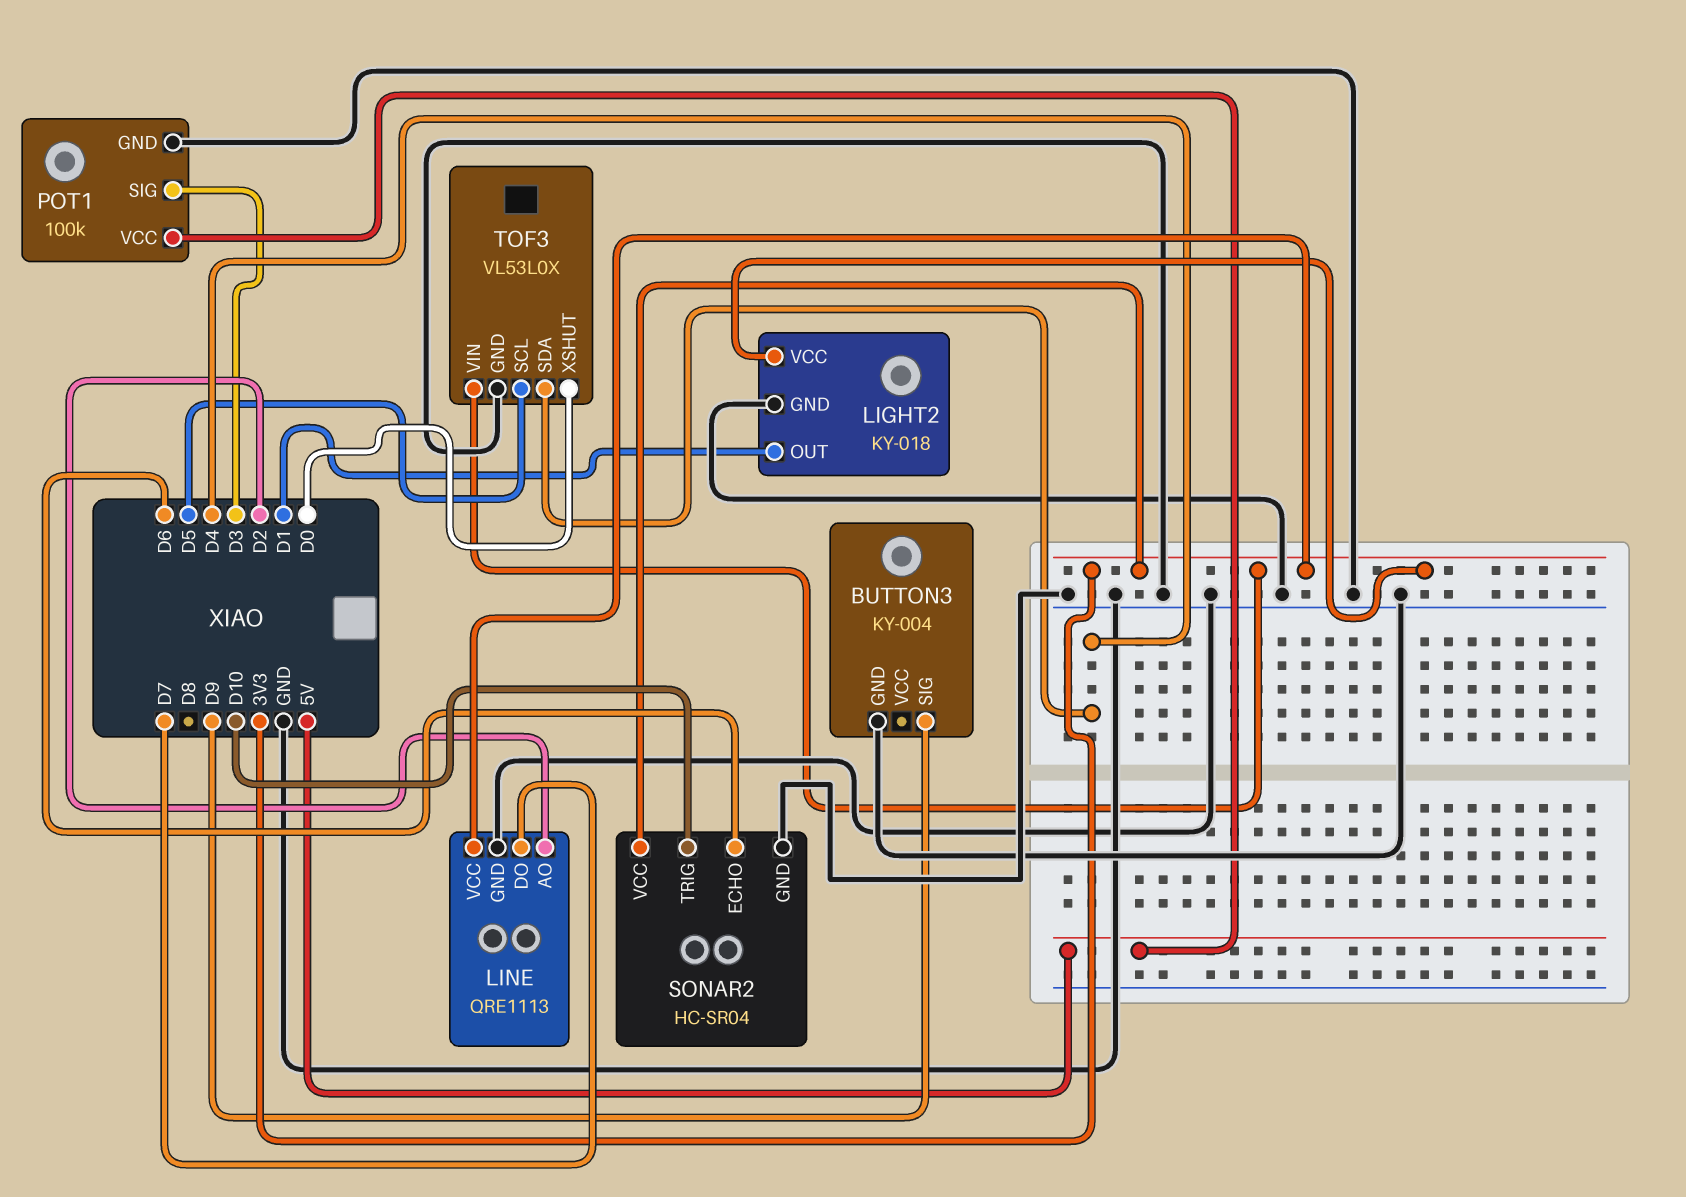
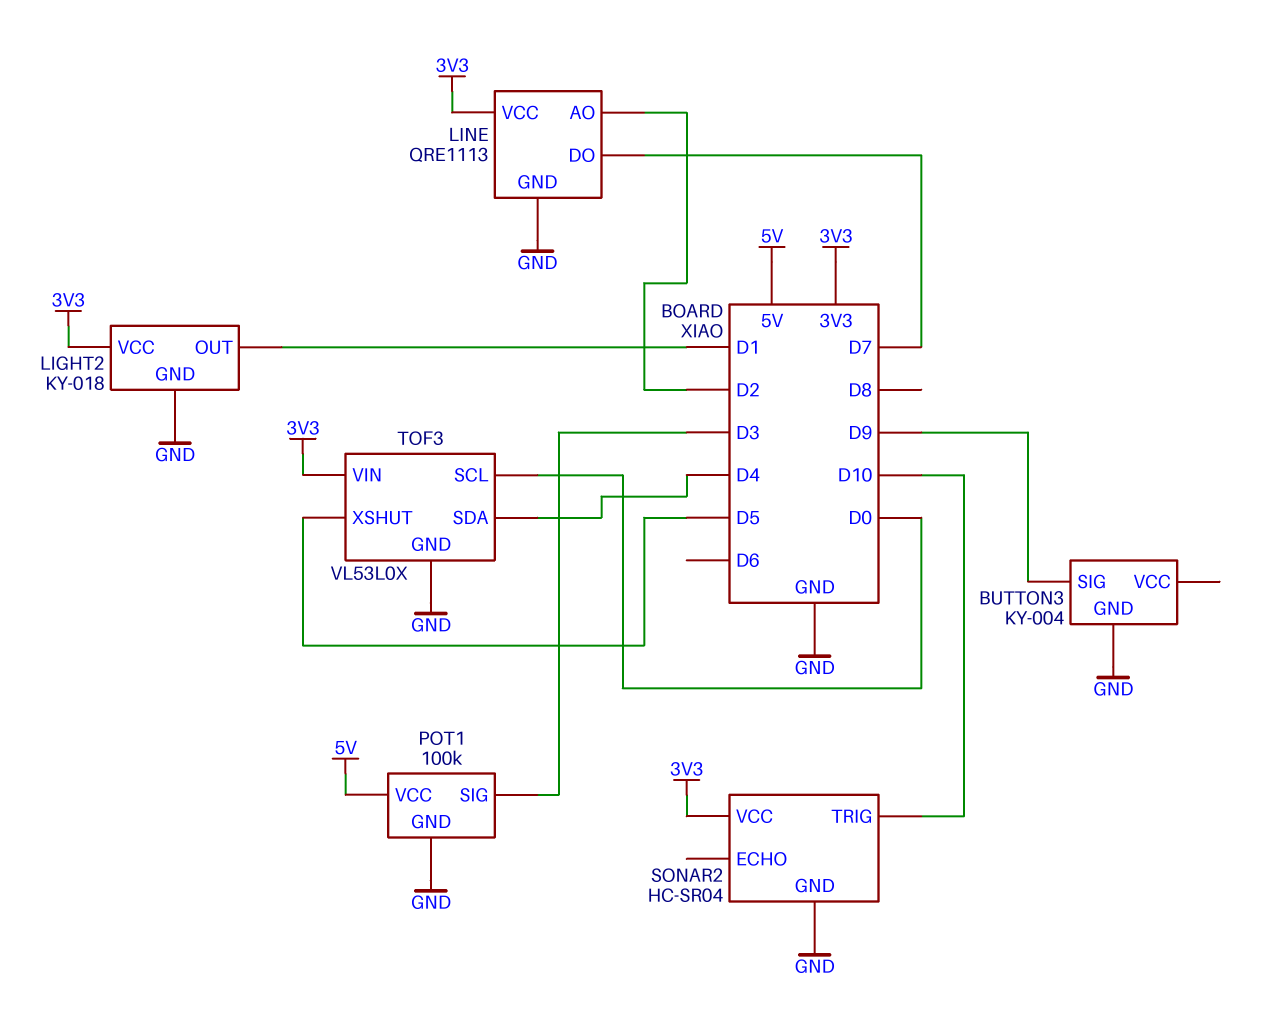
SONAR2 pin ECHO: D6 -> none
TOF3 pin SCL: D5 -> D0
TOF3 pin XSHUT: D0 -> D5

